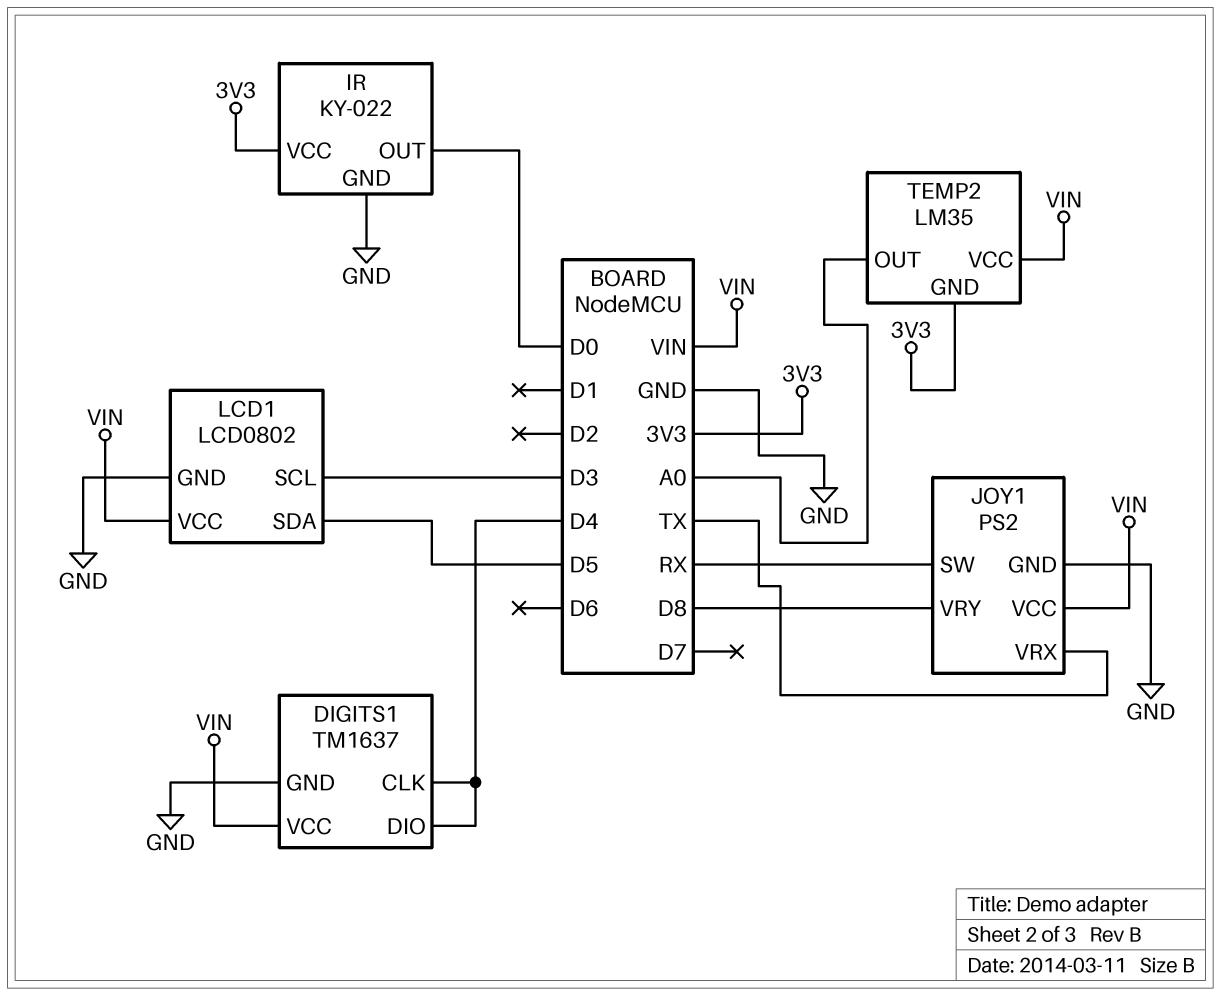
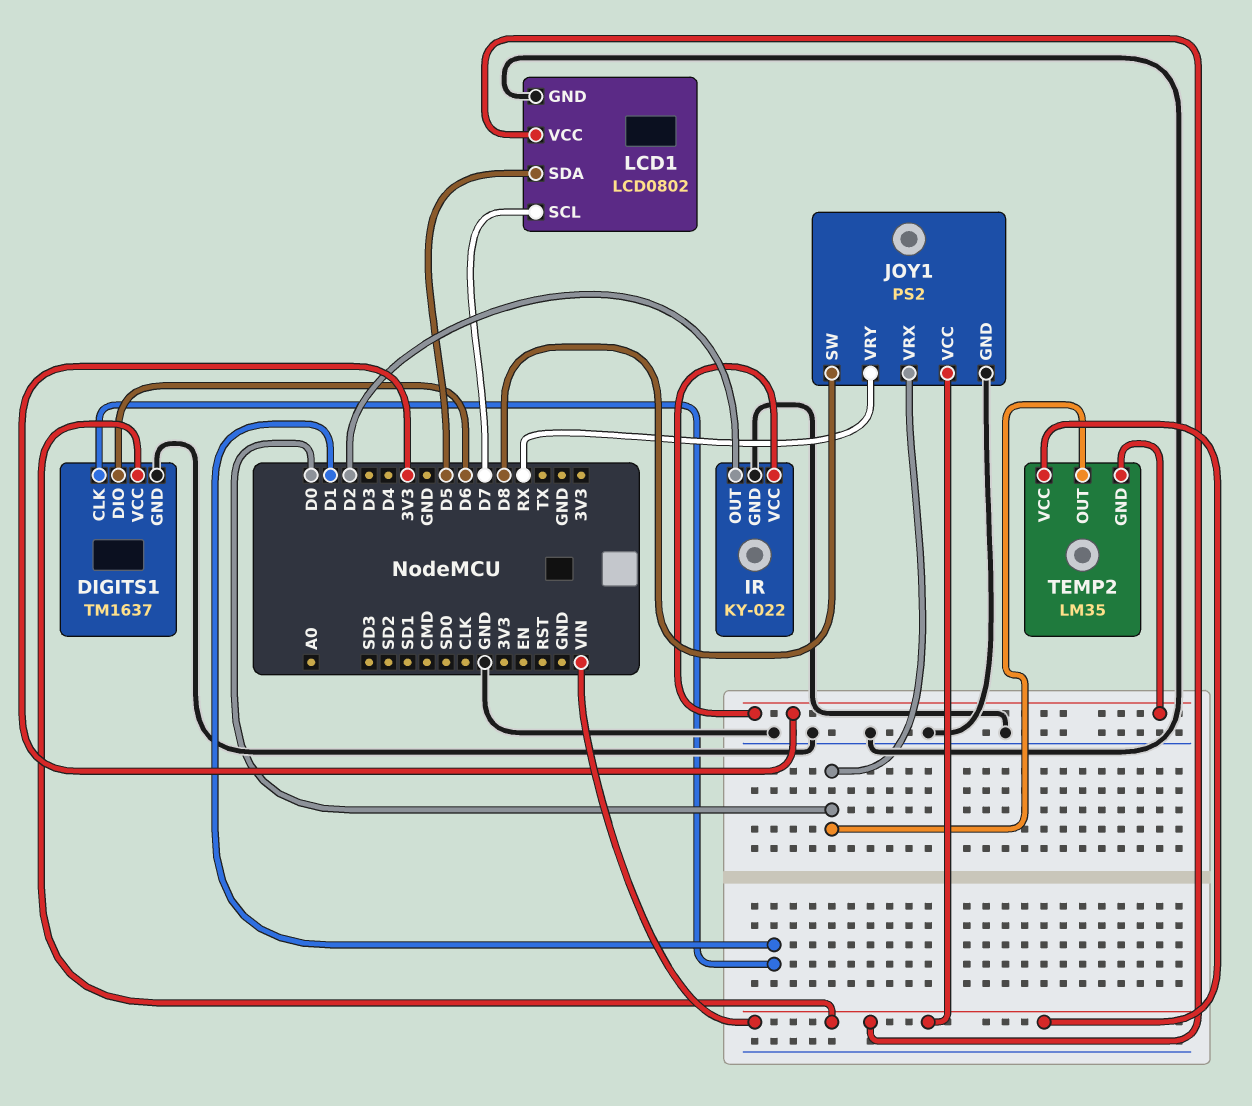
DIGITS1 pin CLK: D4 -> D1
DIGITS1 pin DIO: D4 -> D6
IR pin OUT: D0 -> D2
JOY1 pin SW: RX -> D8
JOY1 pin VRX: TX -> D0
JOY1 pin VRY: D8 -> RX
LCD1 pin SCL: D3 -> D7
TEMP2 pin OUT: A0 -> D0

